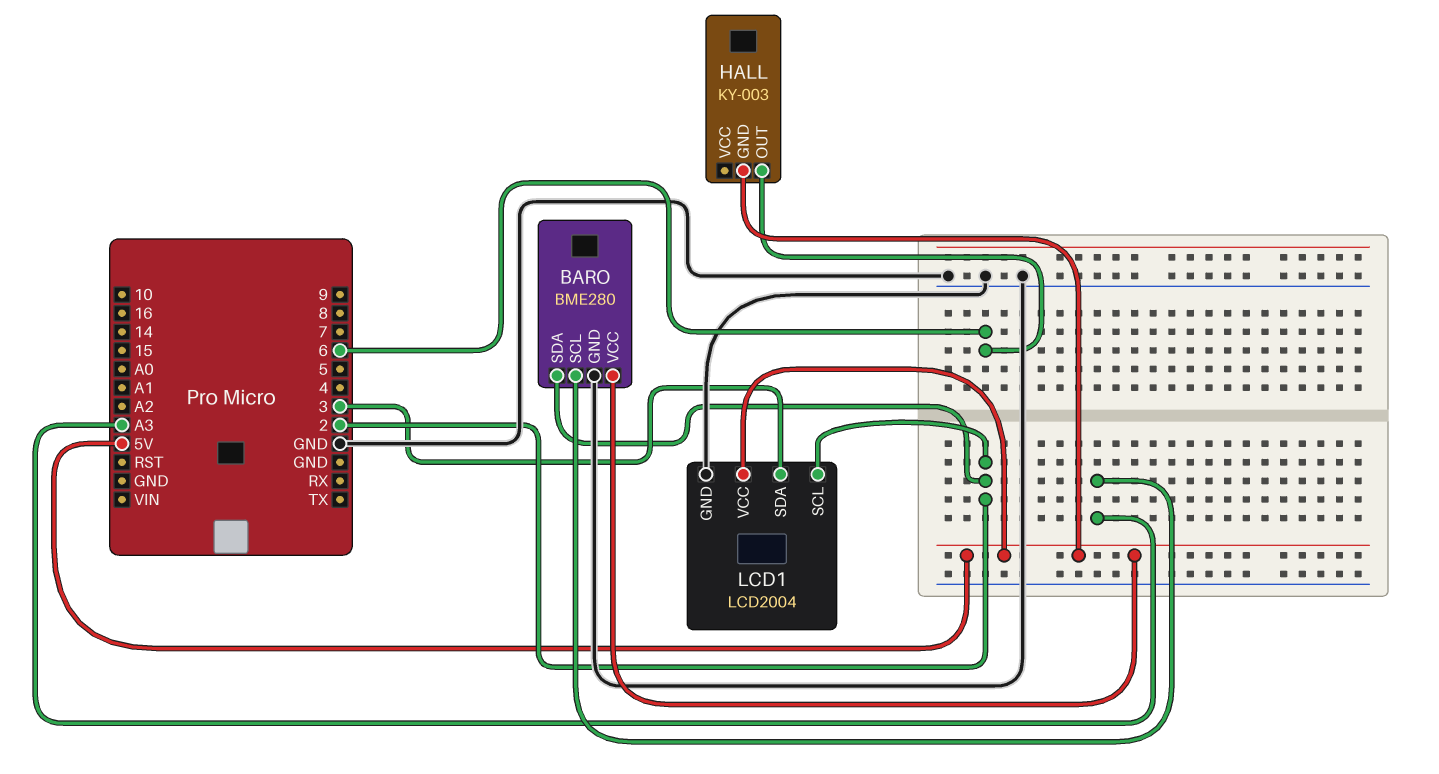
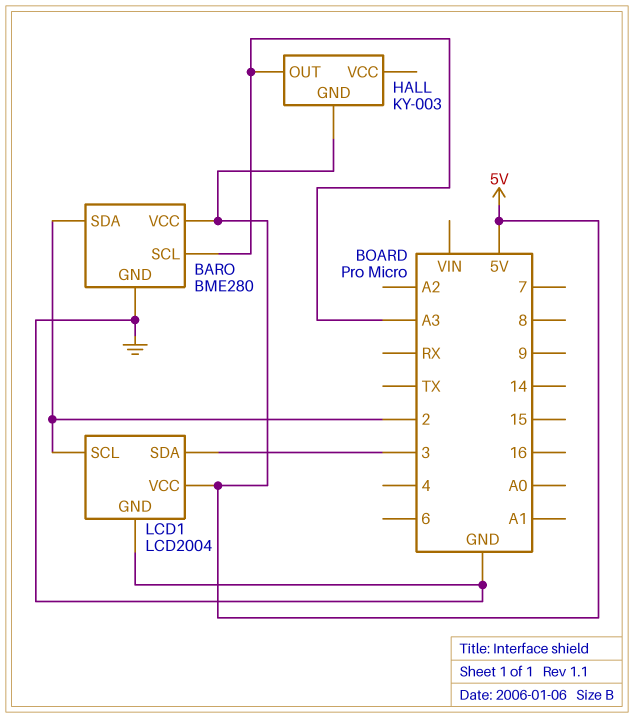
HALL pin OUT: 6 -> A3

